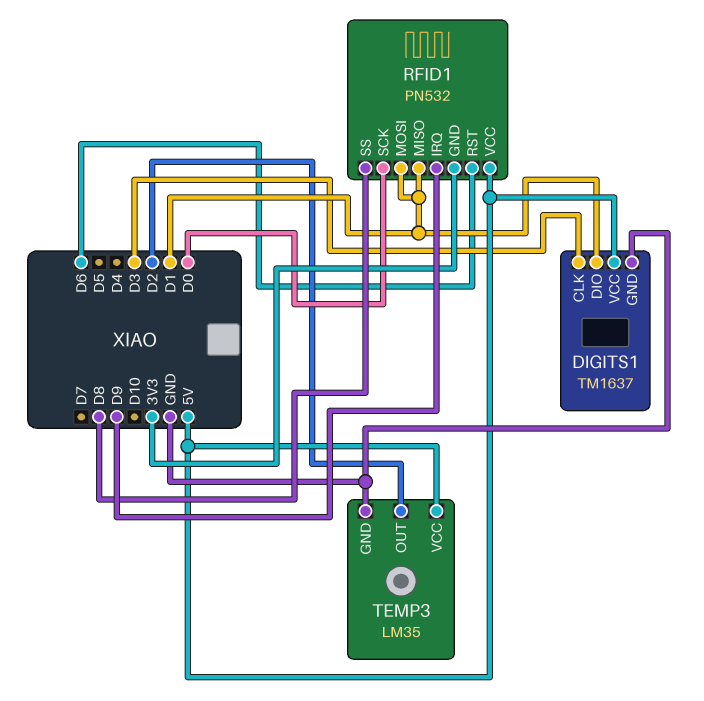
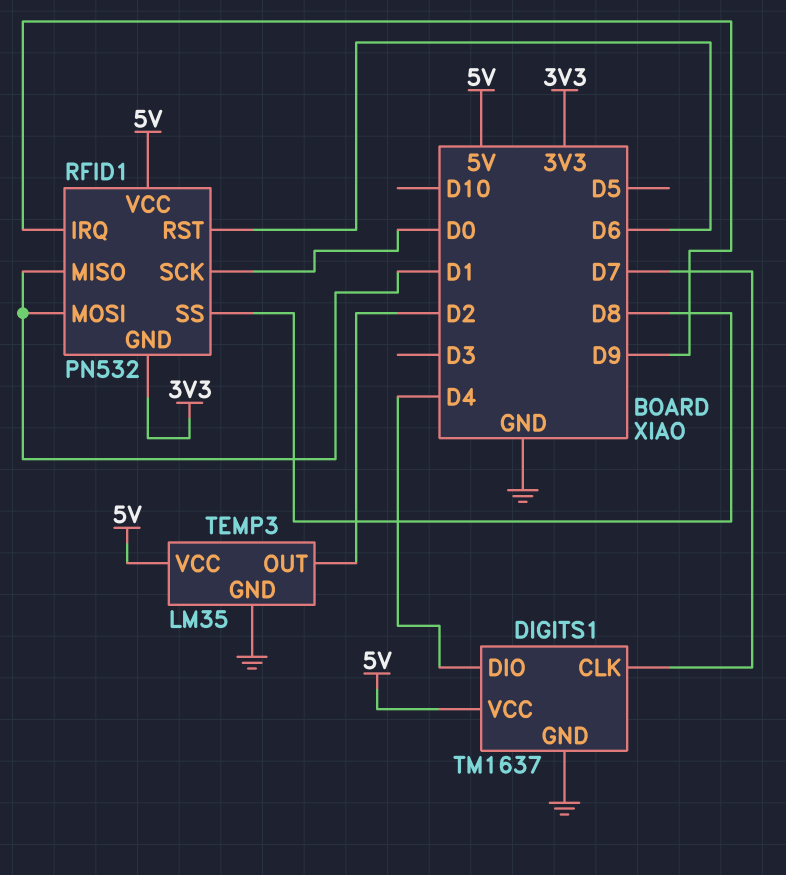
DIGITS1 pin CLK: D3 -> D7
DIGITS1 pin DIO: D1 -> D4

